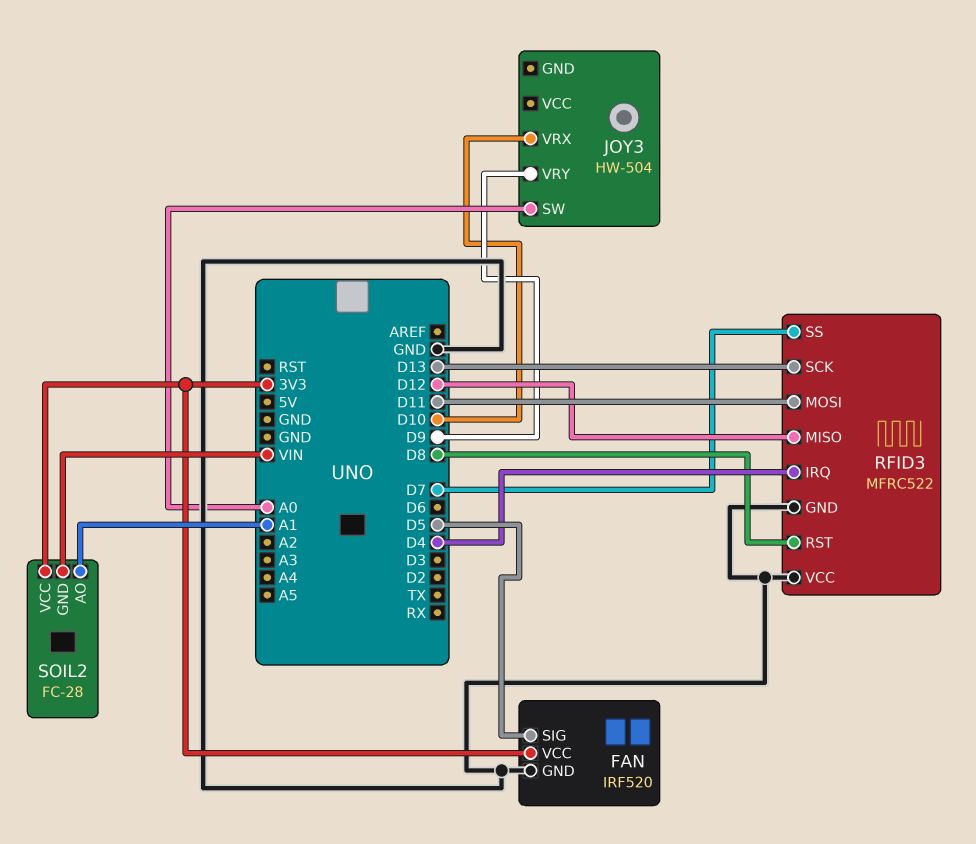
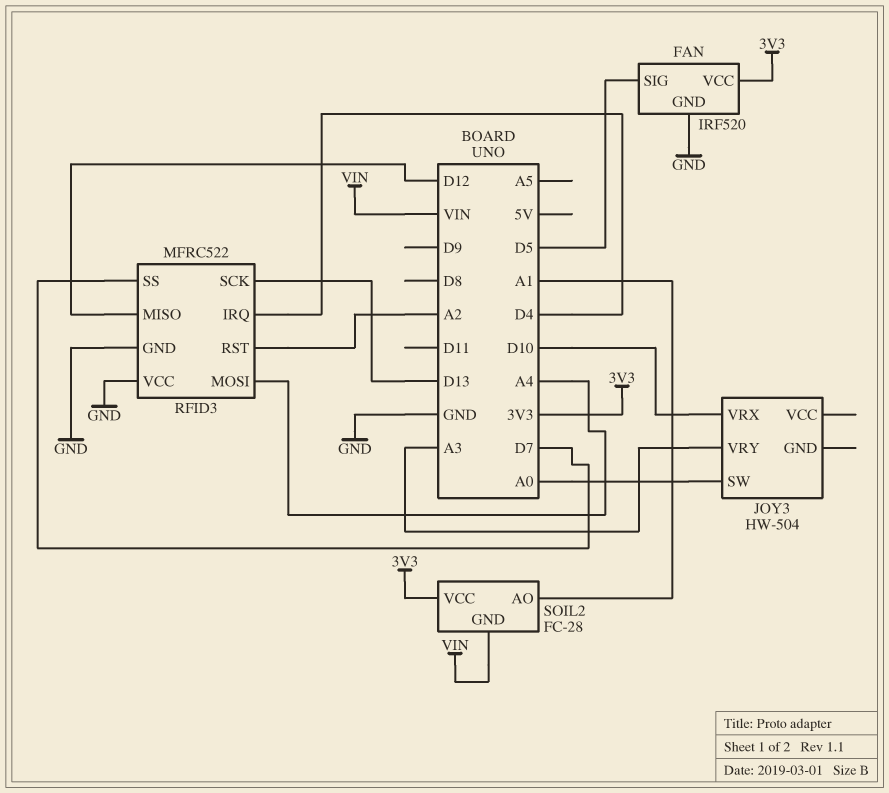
JOY3 pin VRY: D9 -> A3
RFID3 pin MOSI: D11 -> A4
RFID3 pin RST: D8 -> A2

